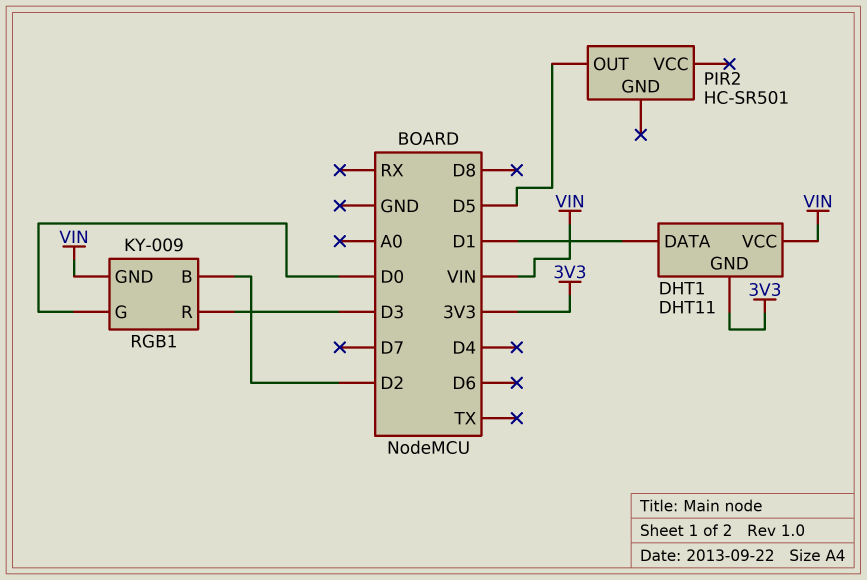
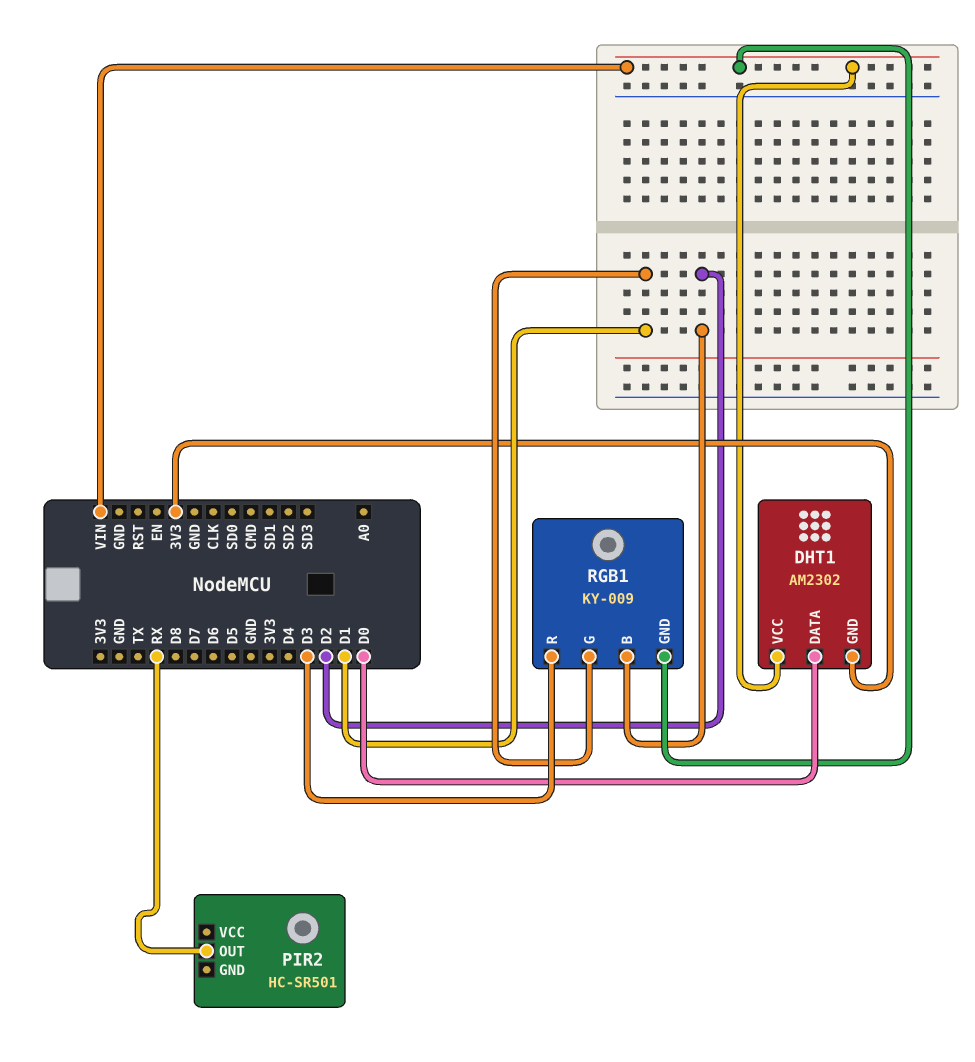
DHT1: DHT11 -> AM2302
DHT1 pin DATA: D1 -> D0
PIR2 pin OUT: D5 -> RX
RGB1 pin G: D0 -> D1

